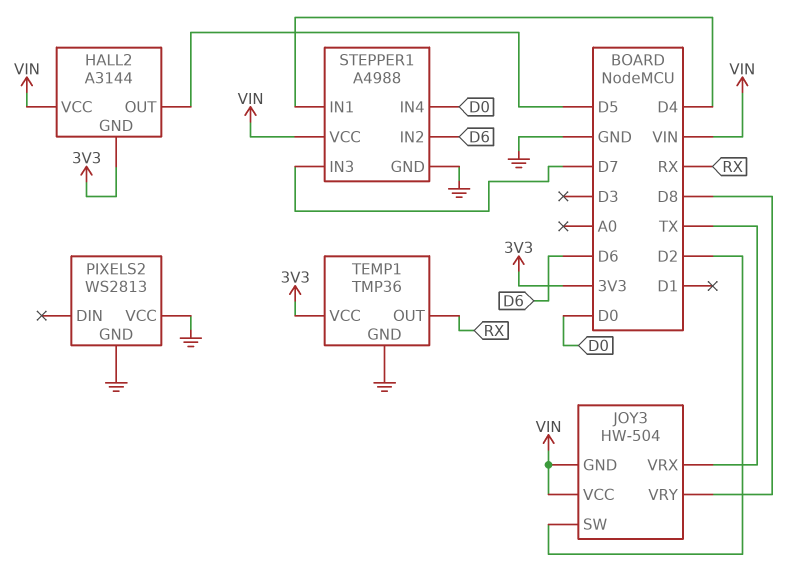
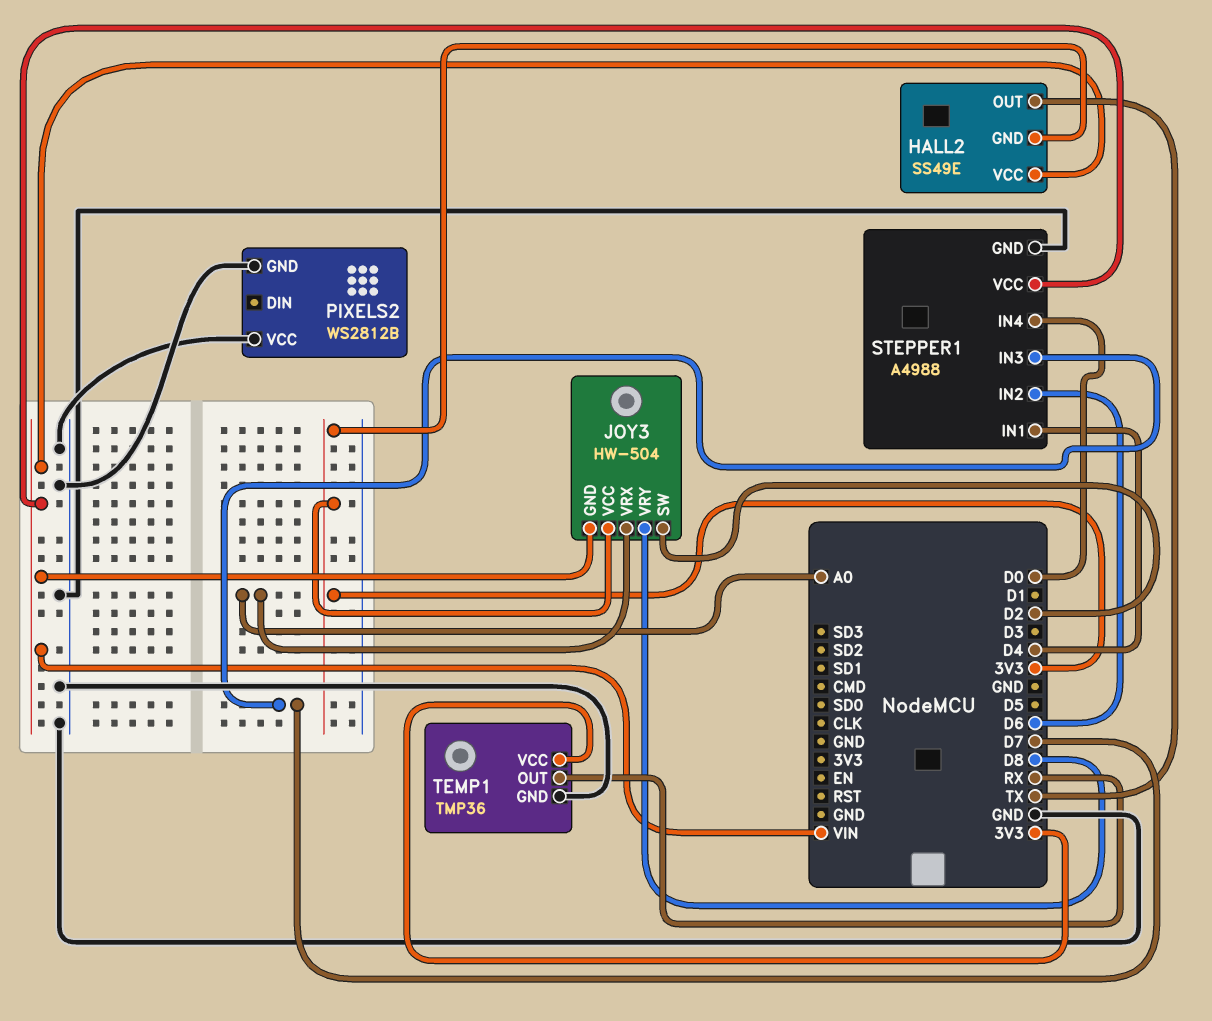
HALL2: A3144 -> SS49E
HALL2 pin OUT: D5 -> TX
JOY3 pin VCC: VIN -> 3V3
JOY3 pin VRX: TX -> A0
PIXELS2: WS2813 -> WS2812B

